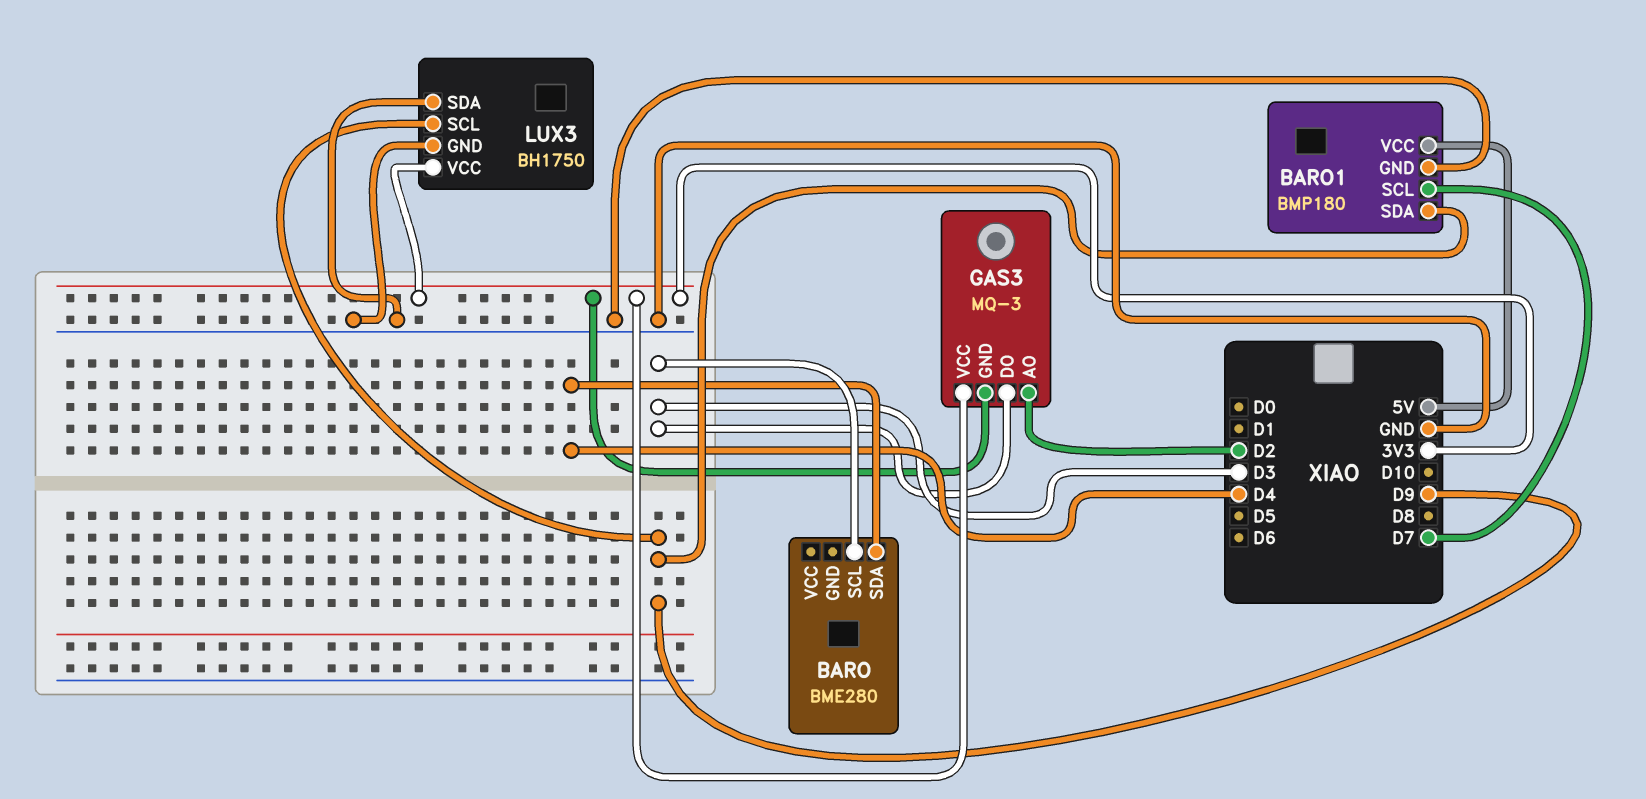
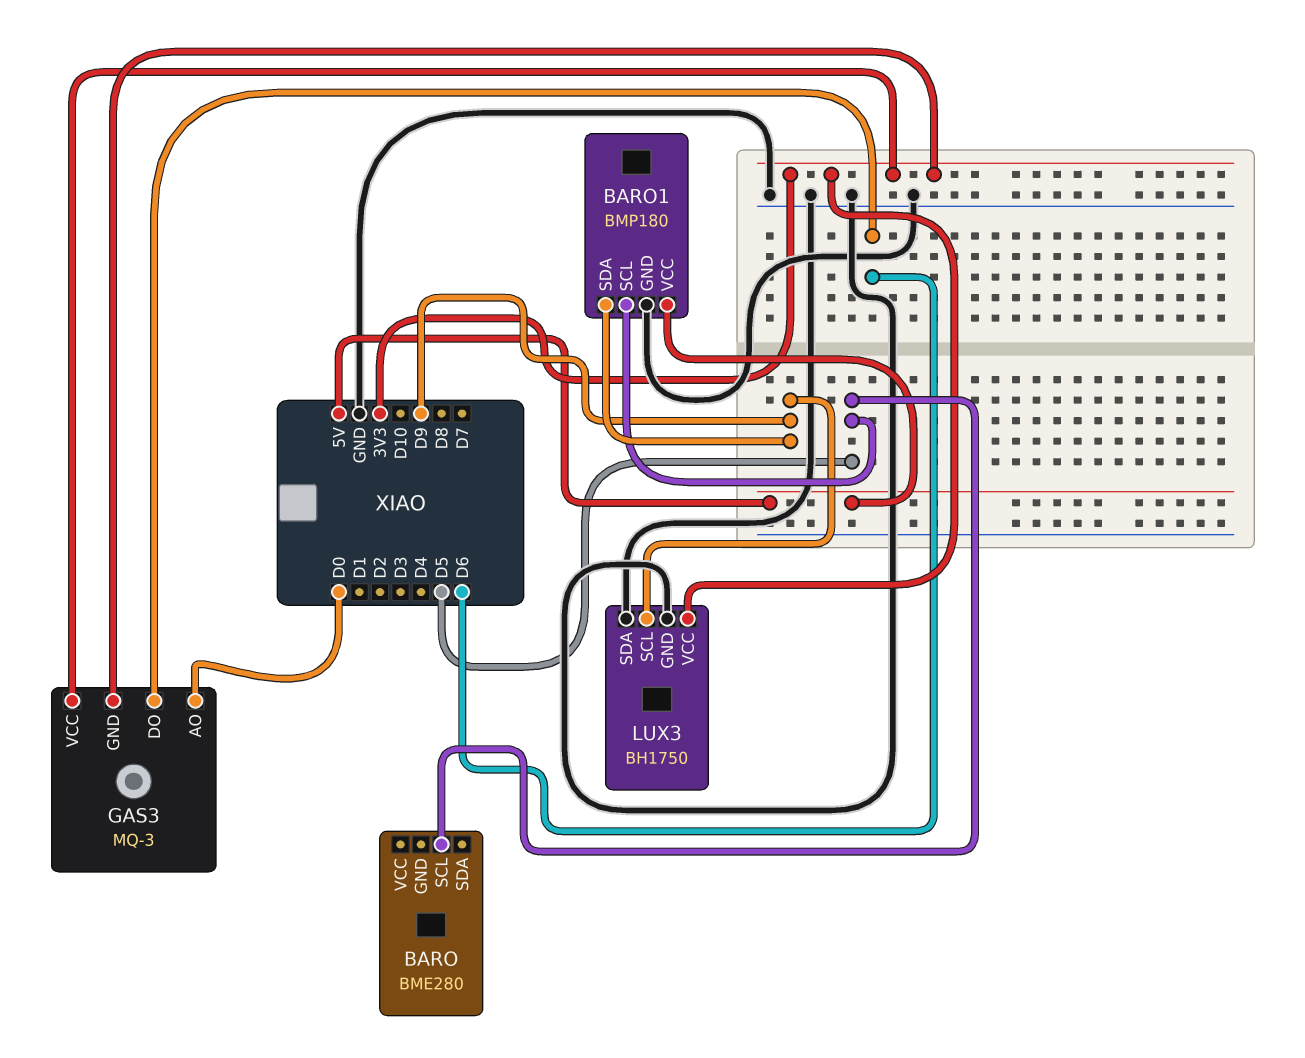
BARO pin SCL: D3 -> D5
BARO pin SDA: D4 -> none
BARO1 pin SCL: D7 -> D5
GAS3 pin AO: D2 -> D0
GAS3 pin DO: D3 -> D6

